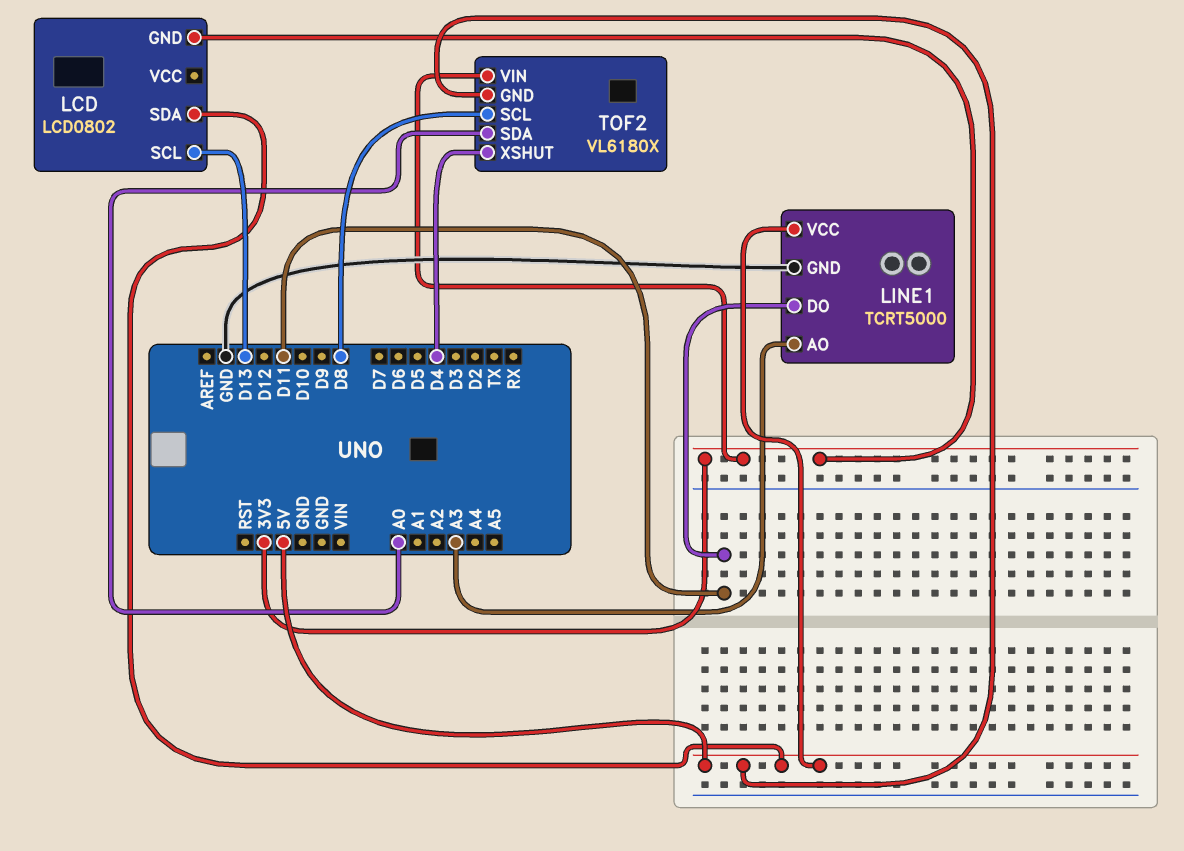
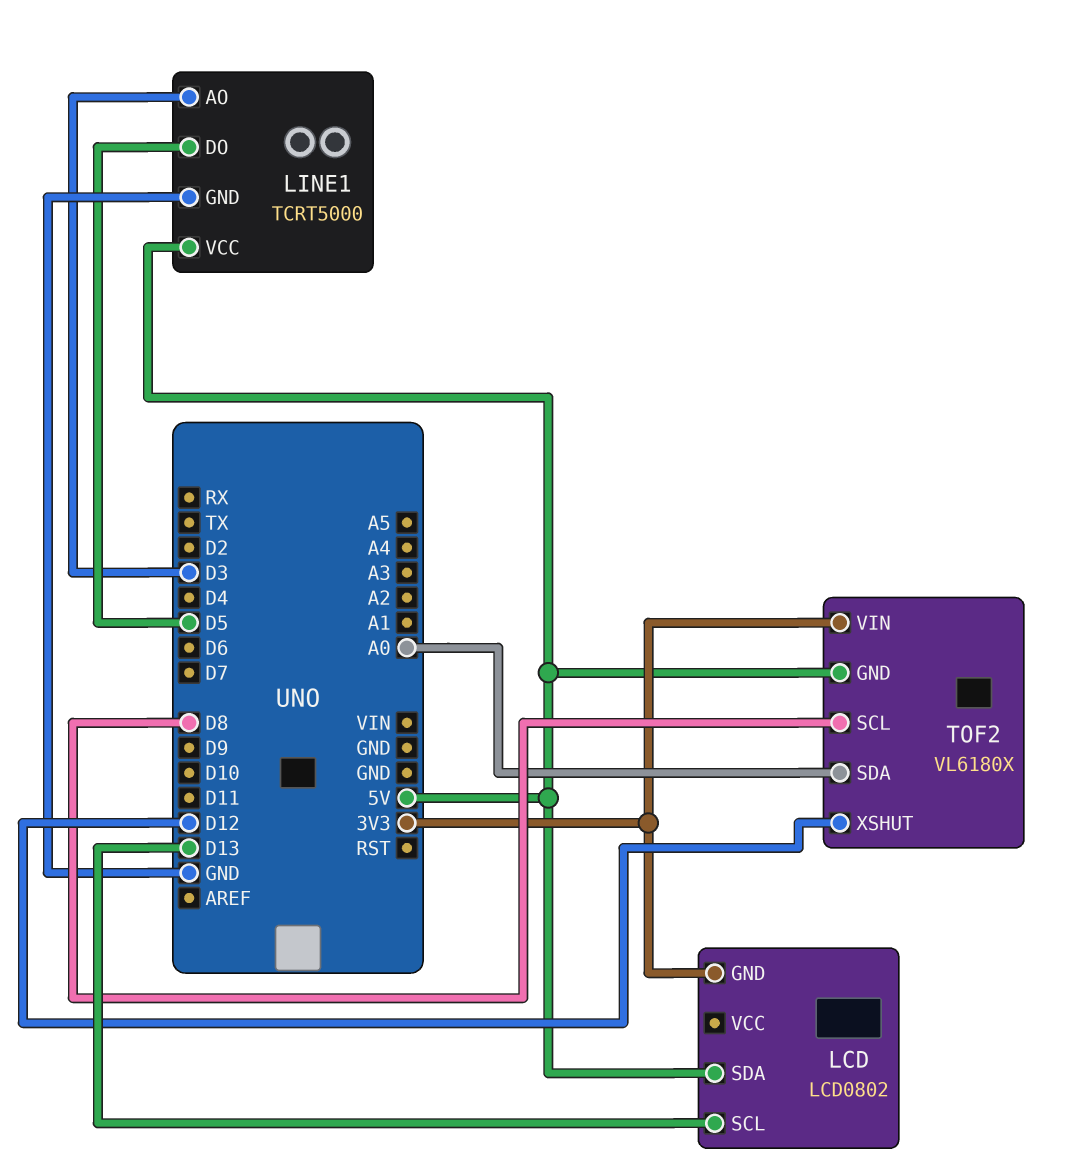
LINE1 pin AO: A3 -> D3
LINE1 pin DO: D11 -> D5
TOF2 pin XSHUT: D4 -> D12

